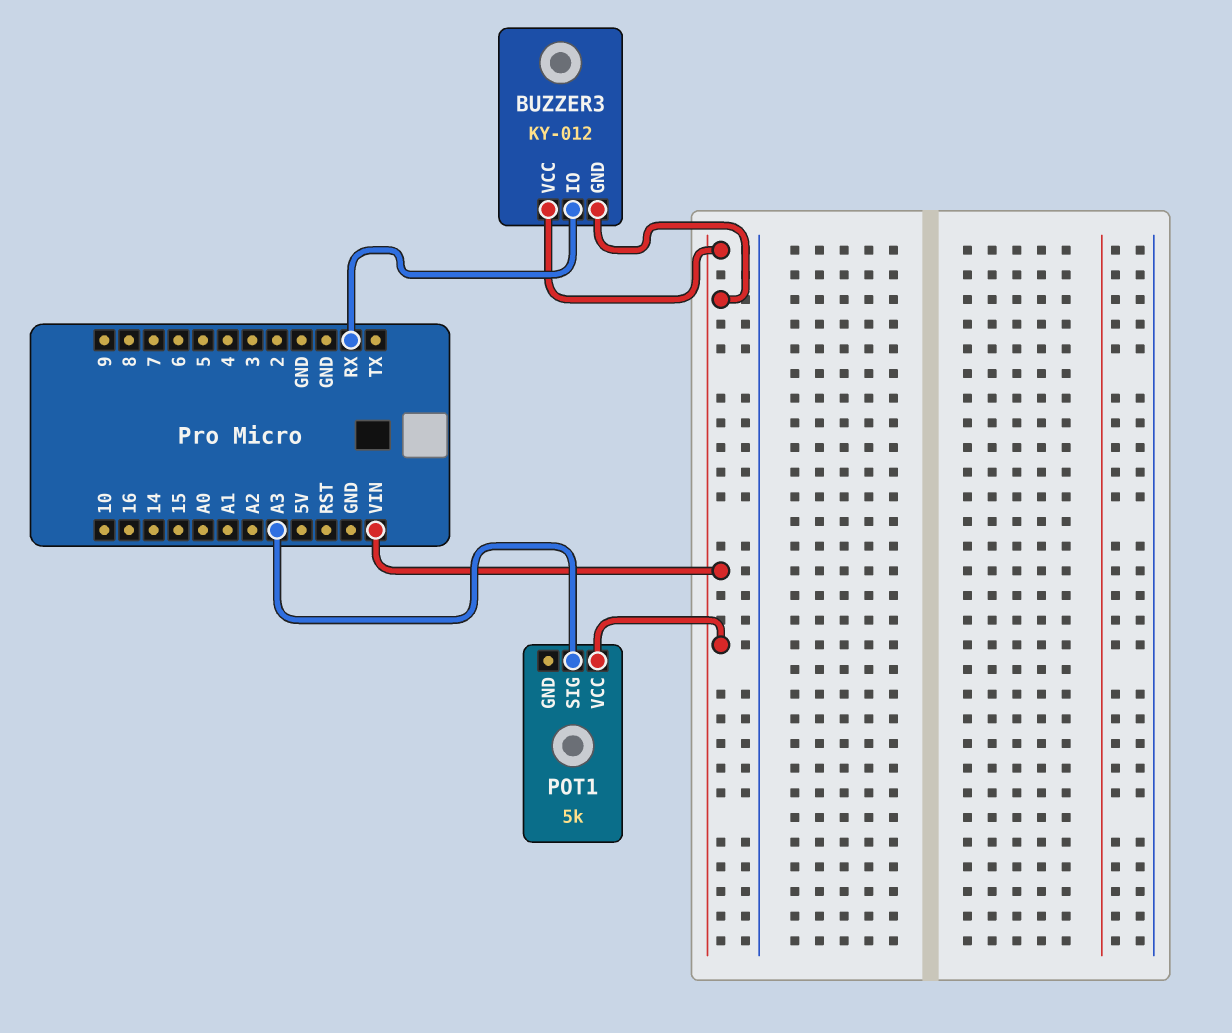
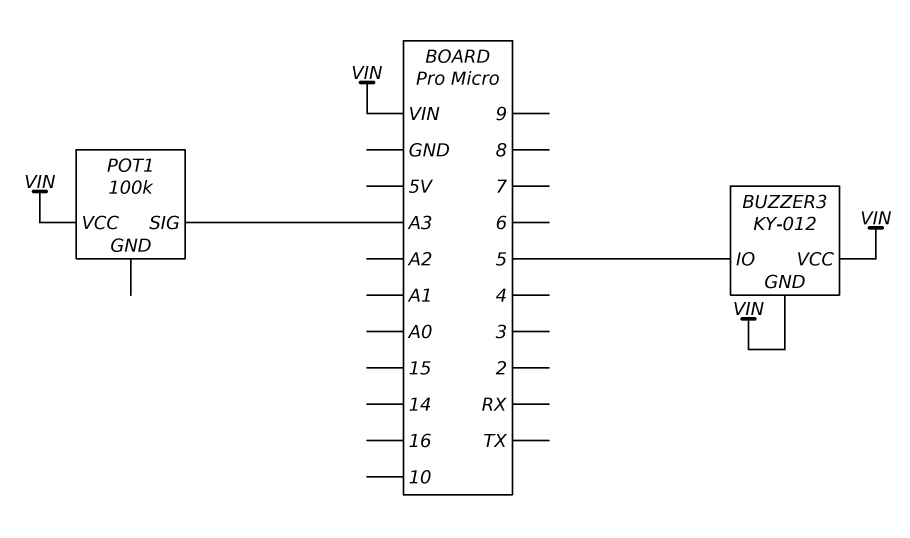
BUZZER3 pin IO: RX -> 5
POT1: 5k -> 100k

